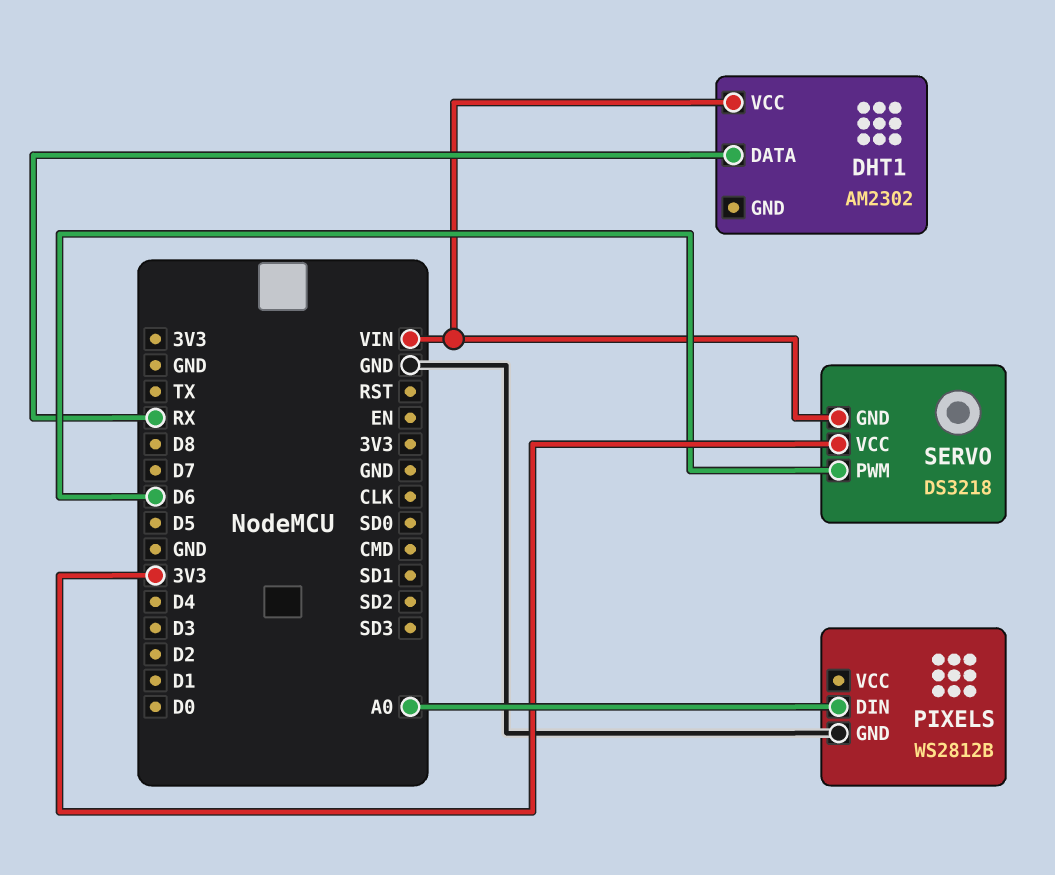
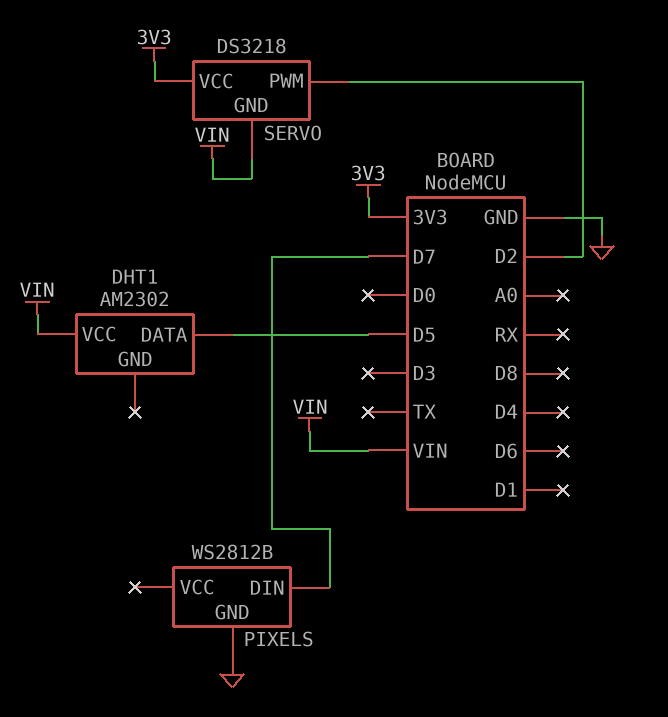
DHT1 pin DATA: RX -> D5
PIXELS pin DIN: A0 -> D7
SERVO pin PWM: D6 -> D2

